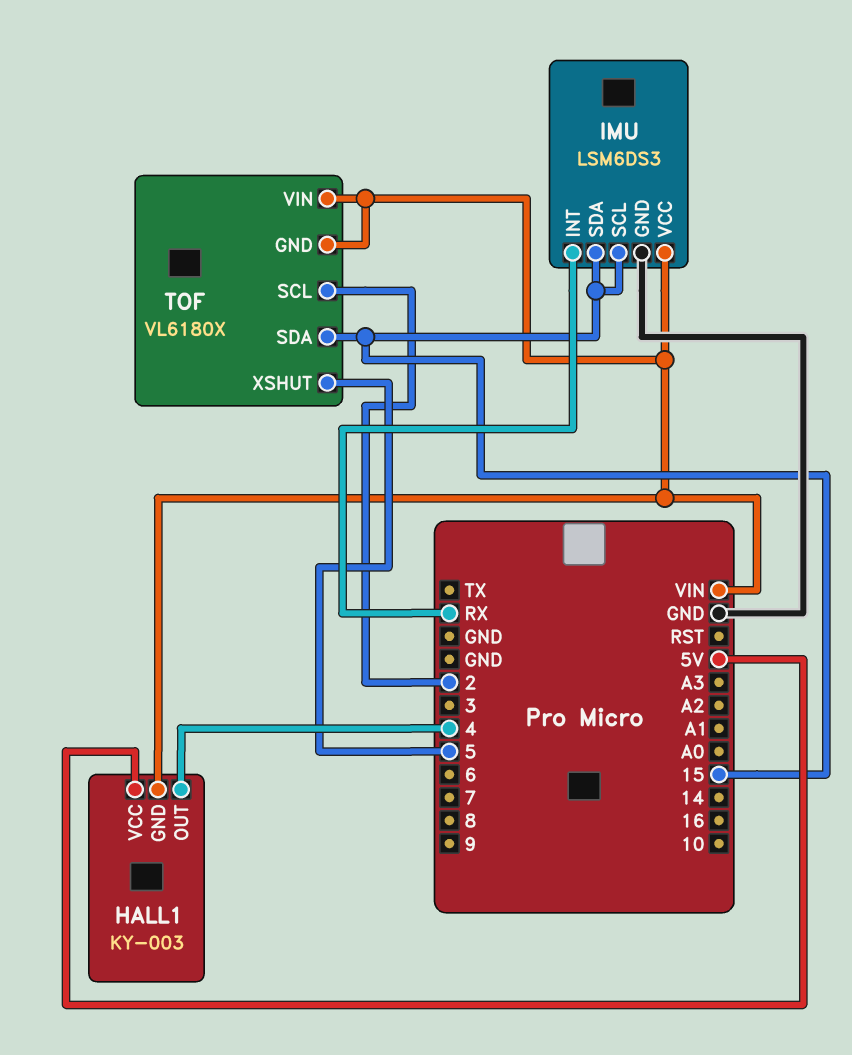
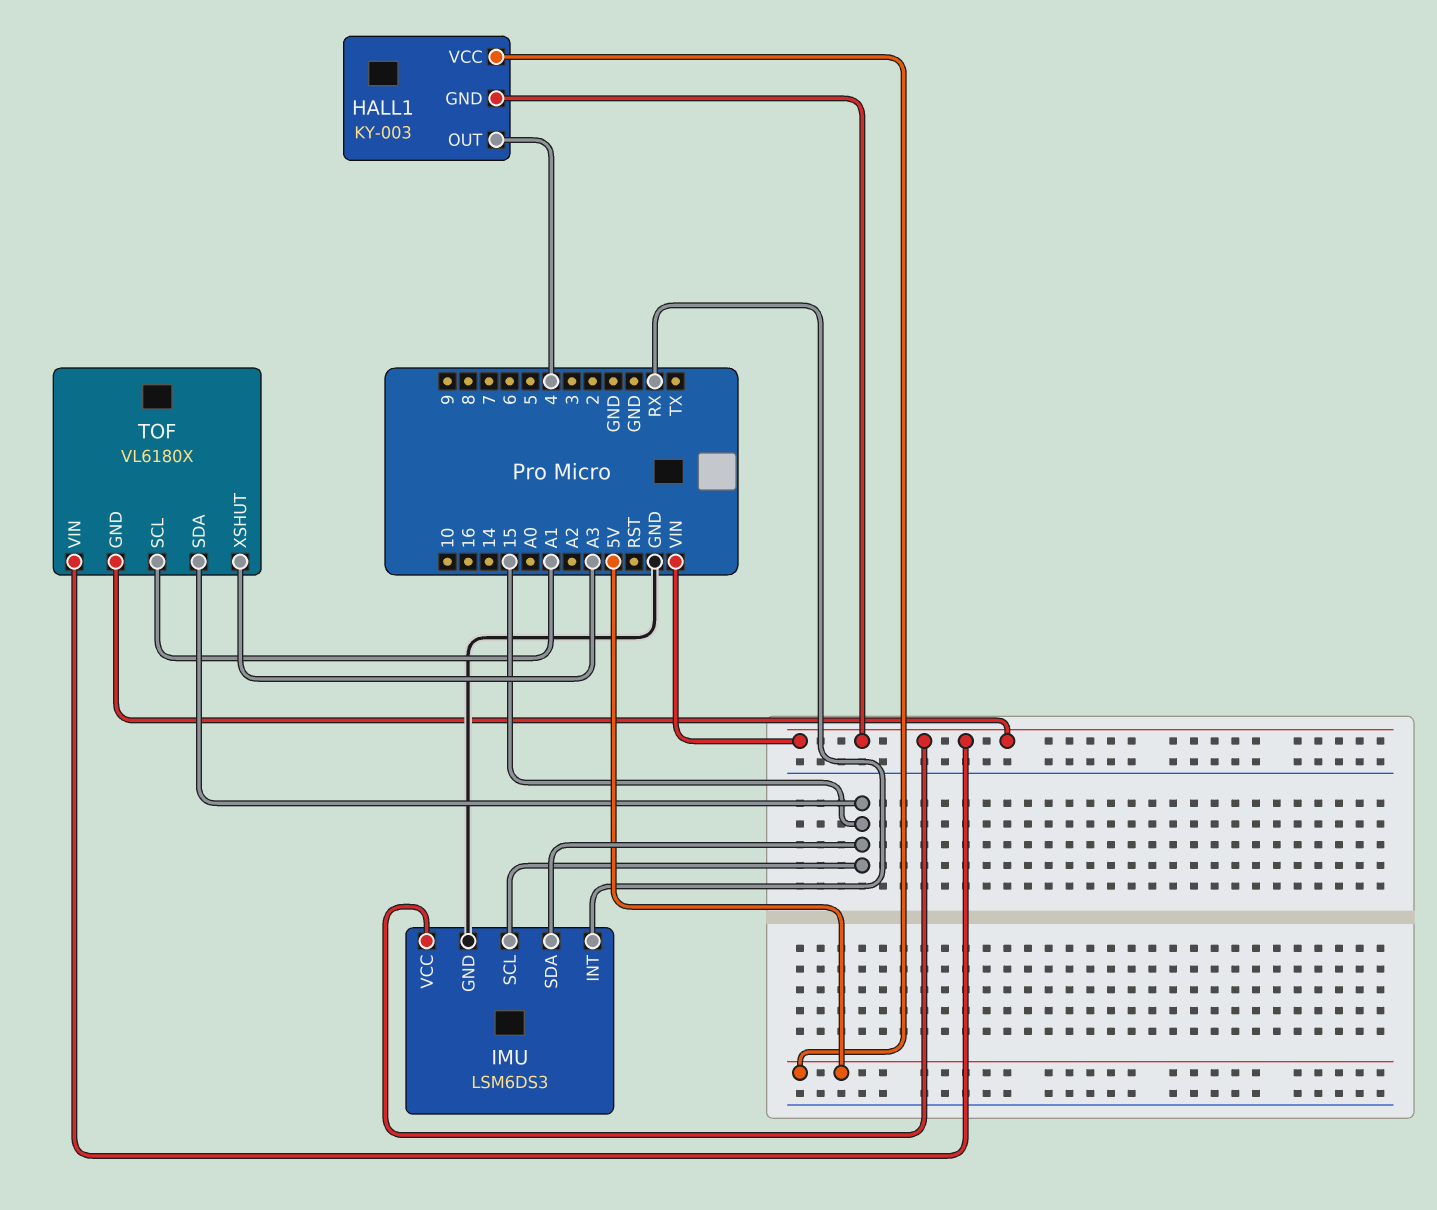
TOF pin SCL: 2 -> A1
TOF pin XSHUT: 5 -> A3

